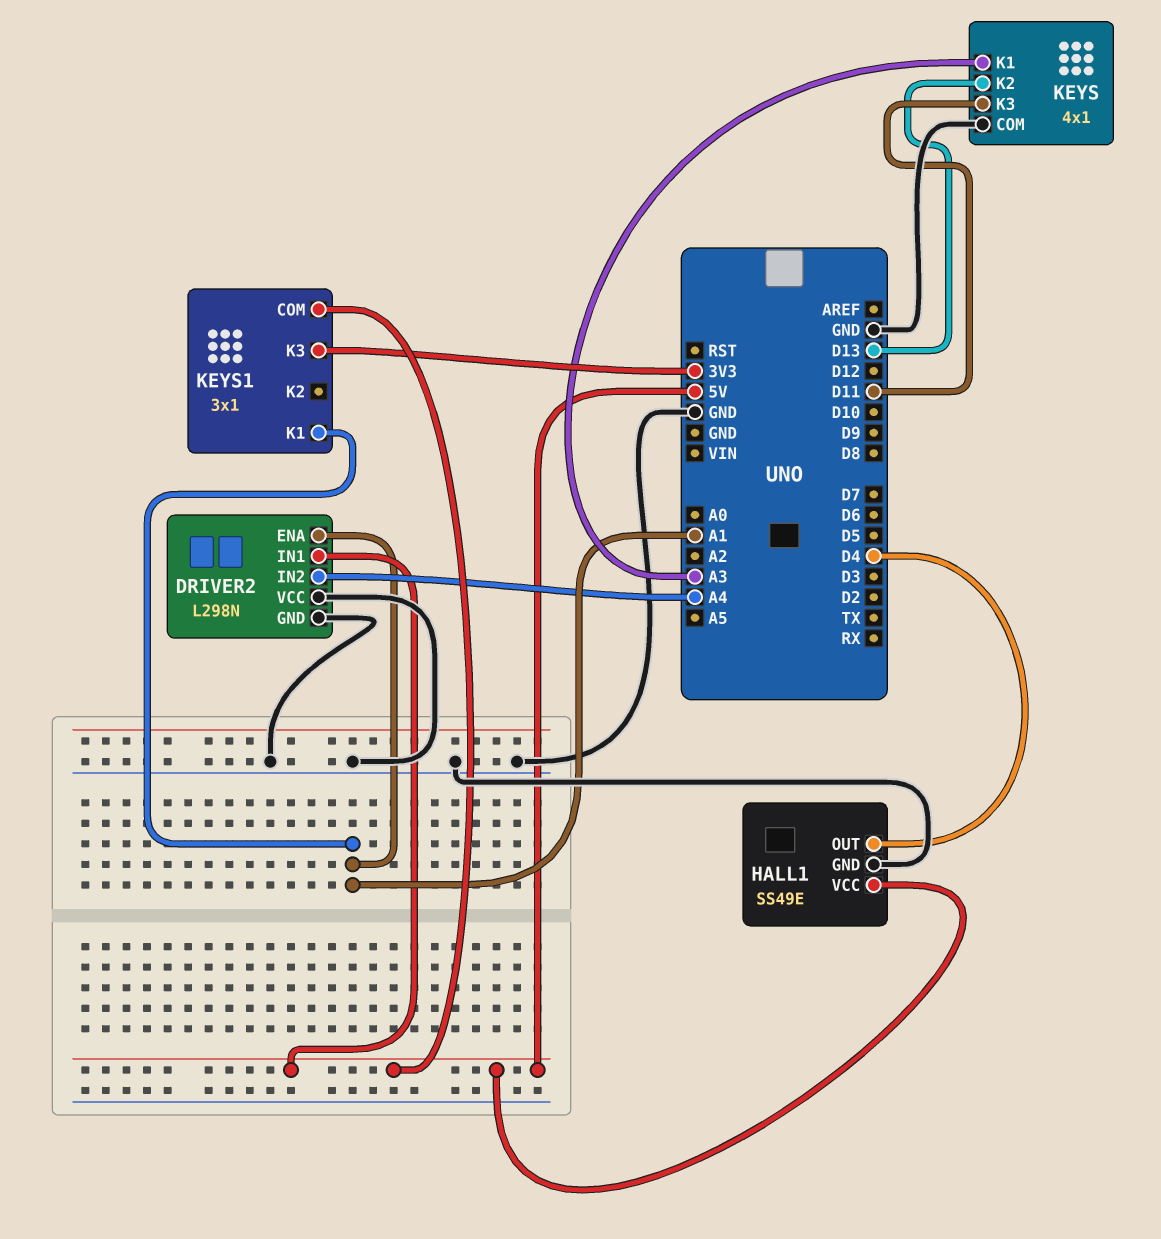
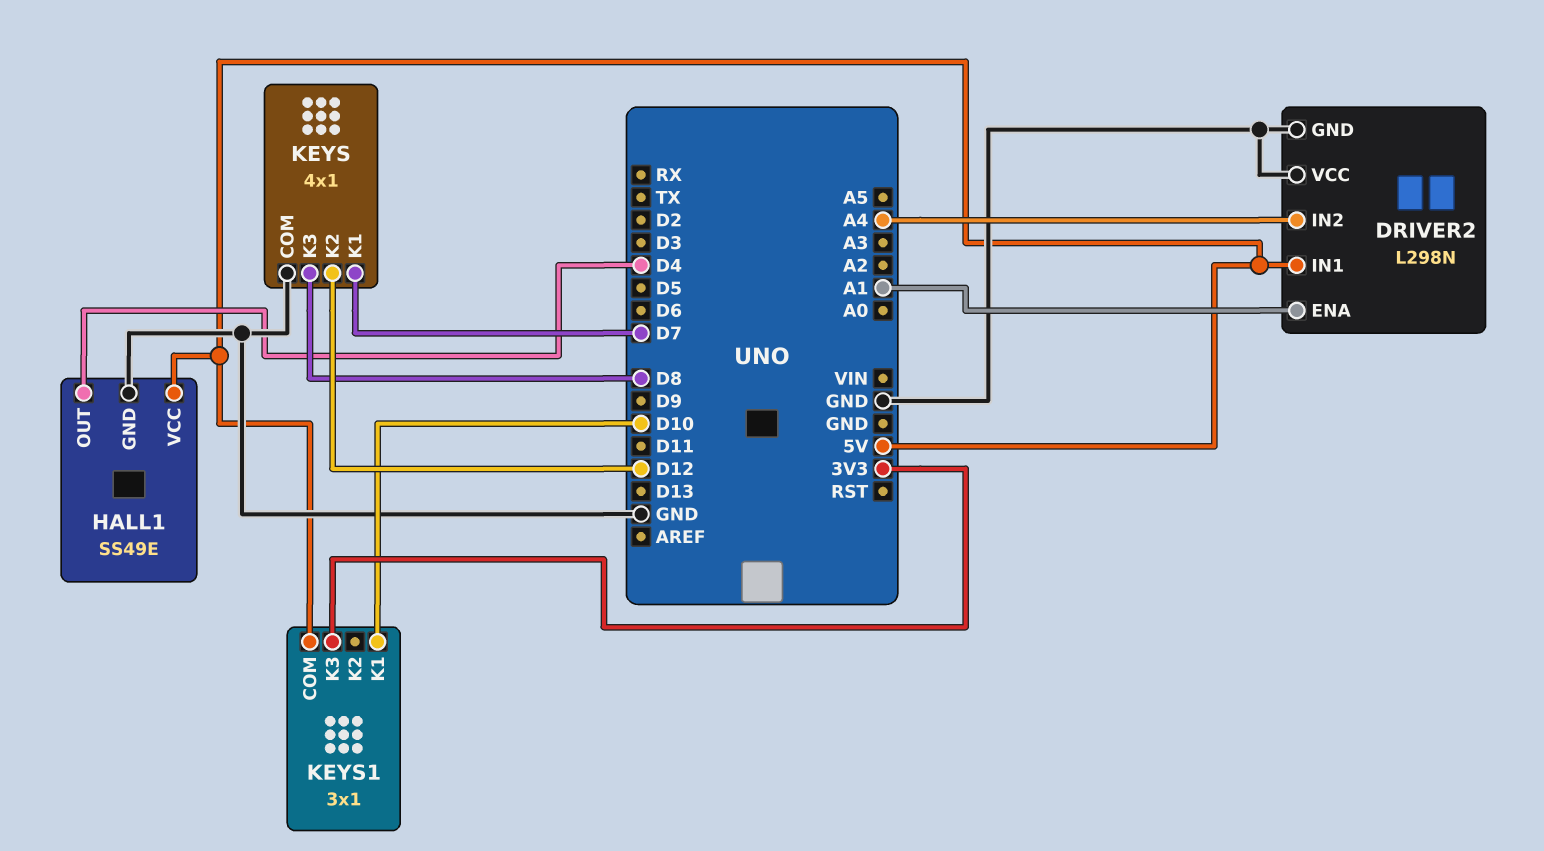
KEYS pin K1: A3 -> D7
KEYS pin K2: D13 -> D12
KEYS pin K3: D11 -> D8
KEYS1 pin K1: A1 -> D10

